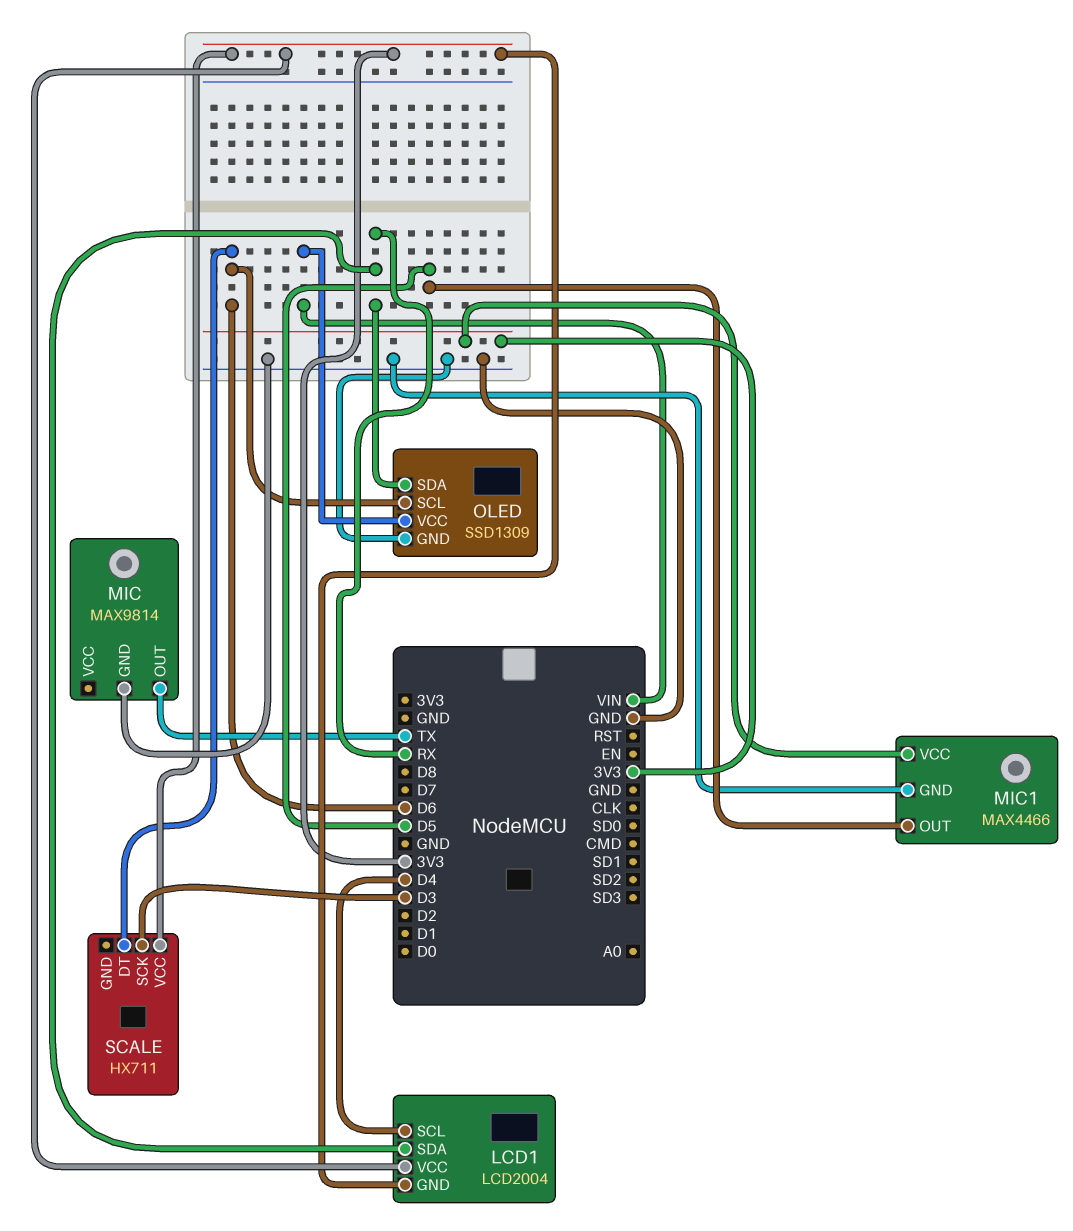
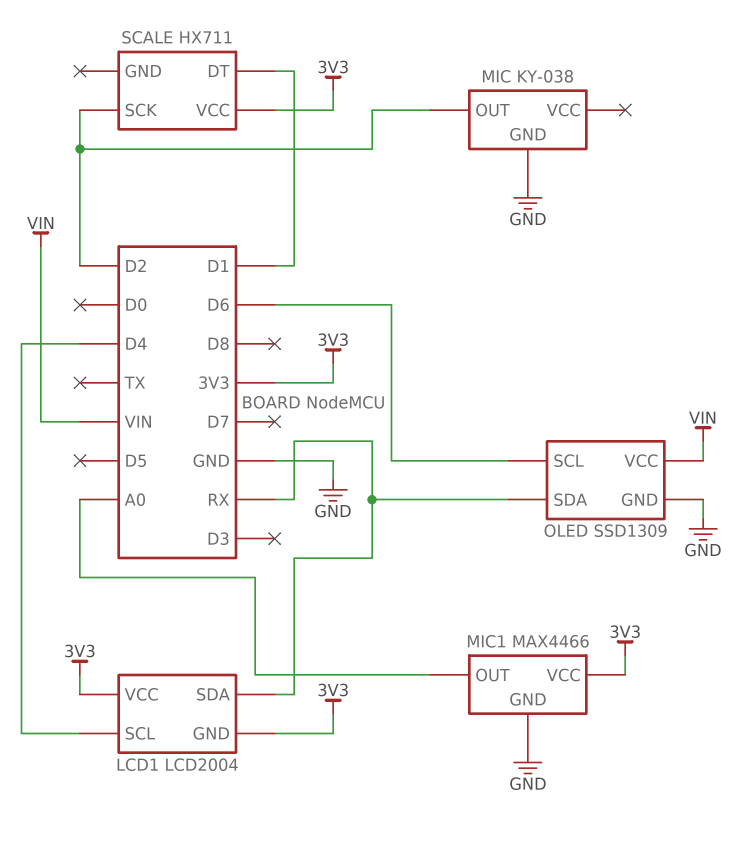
MIC: MAX9814 -> KY-038
MIC pin OUT: TX -> D2
MIC1 pin OUT: D5 -> A0
SCALE pin DT: D6 -> D1
SCALE pin SCK: D3 -> D2

